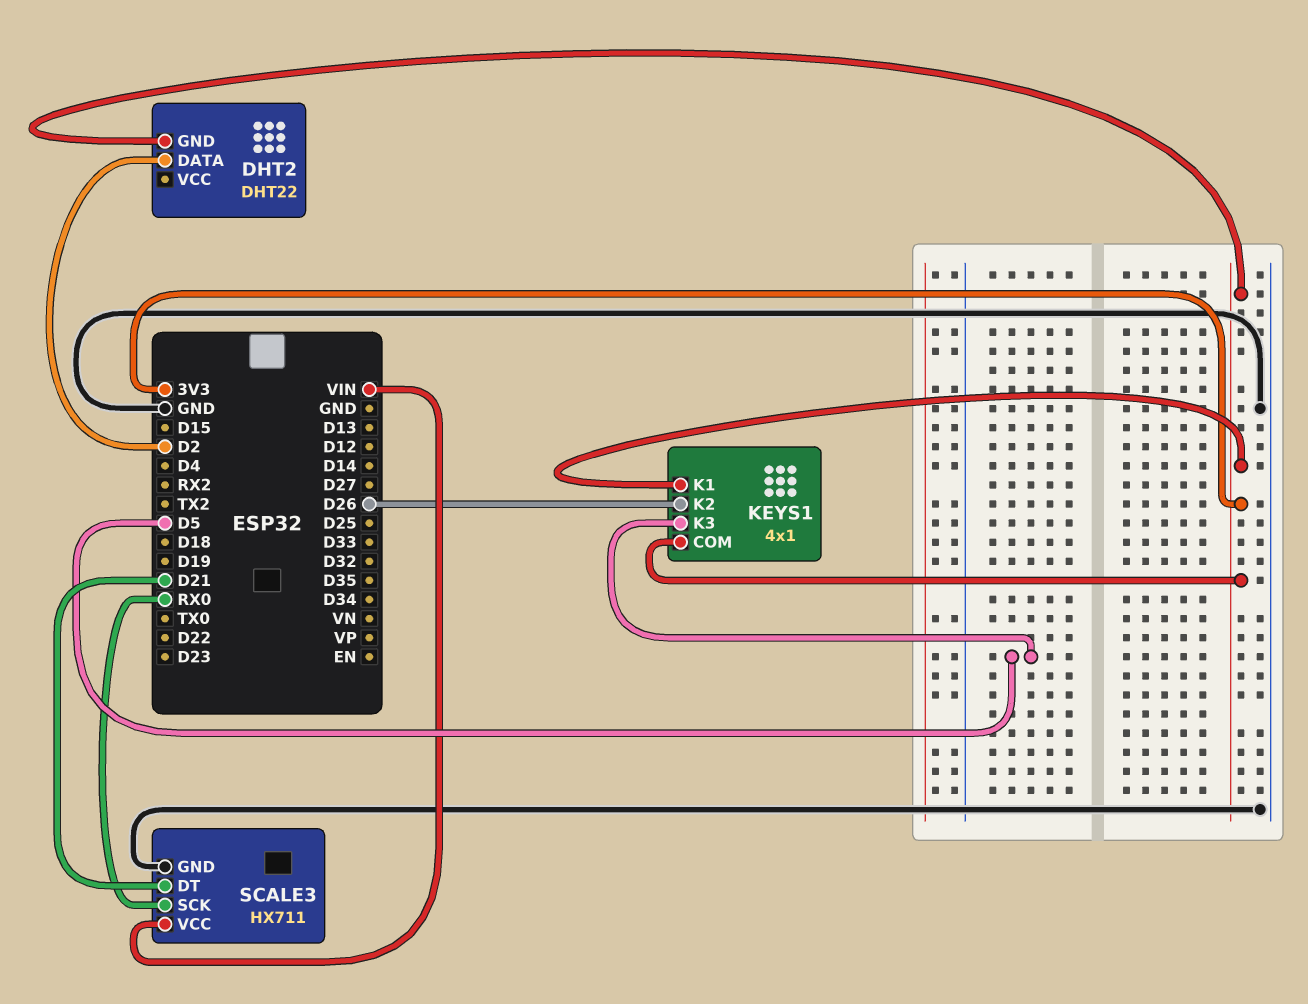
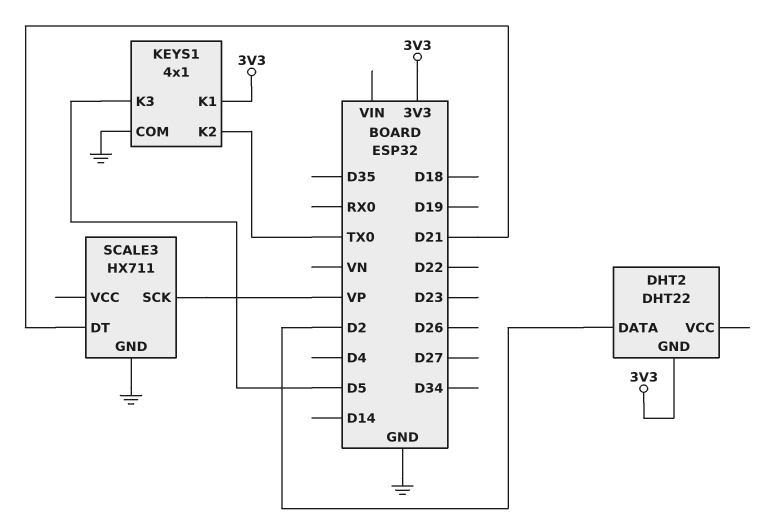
KEYS1 pin COM: 3V3 -> GND
KEYS1 pin K2: D26 -> TX0
SCALE3 pin SCK: RX0 -> VP
SCALE3 pin VCC: VIN -> none

